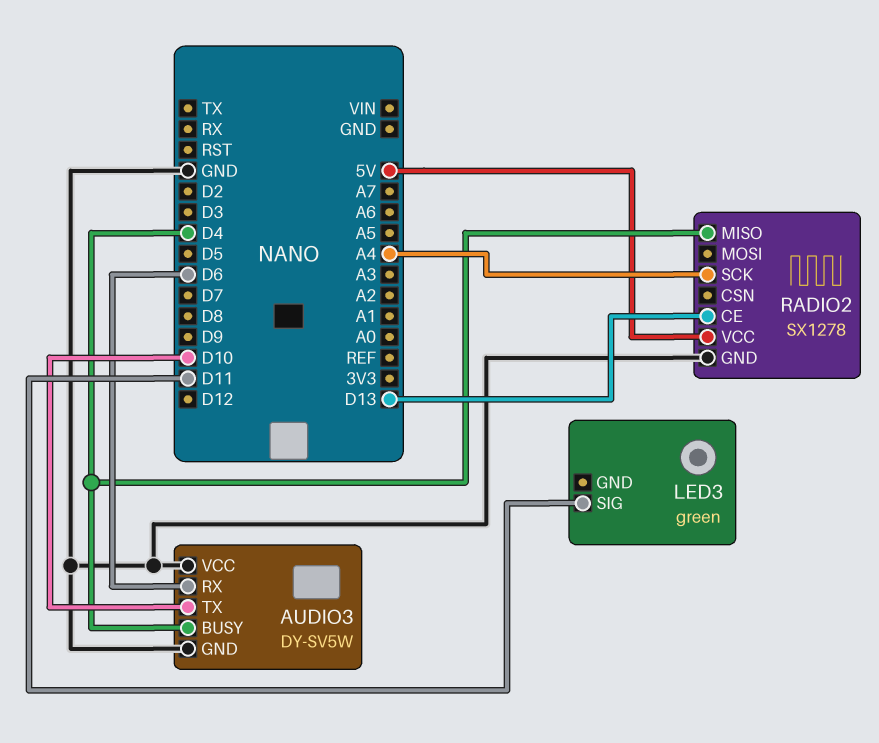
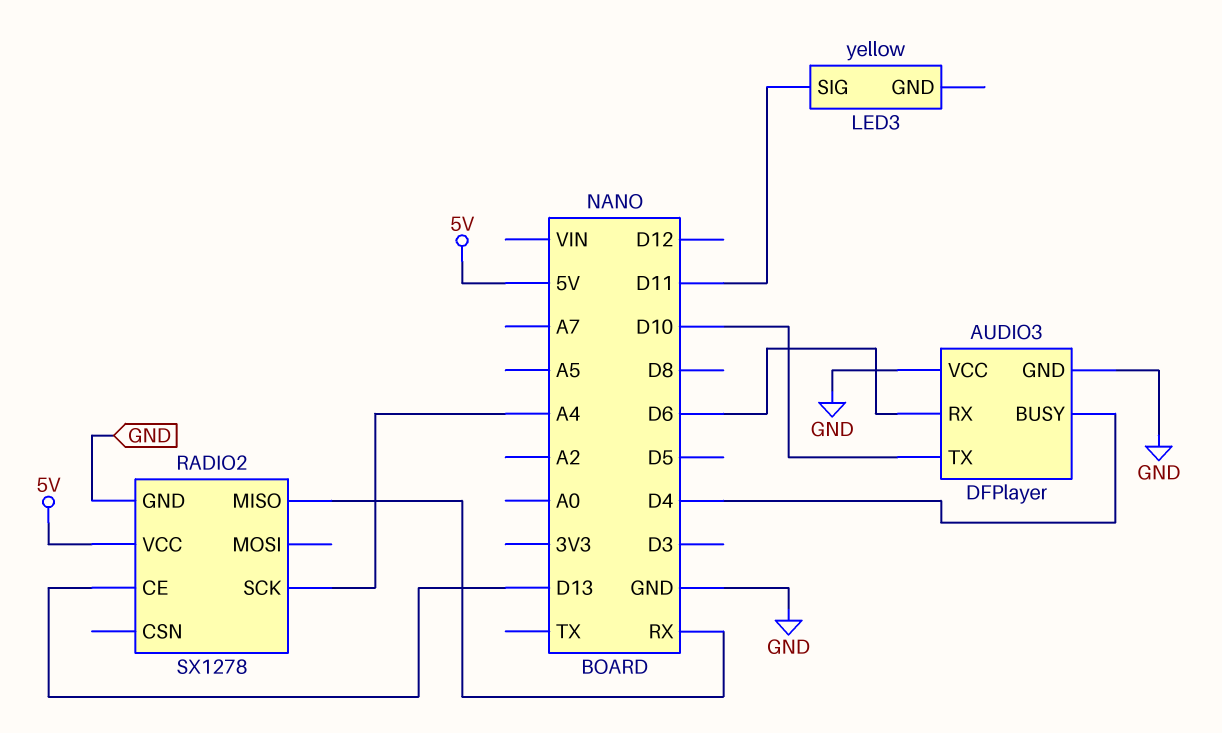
AUDIO3: DY-SV5W -> DFPlayer
LED3: green -> yellow
RADIO2 pin MISO: D4 -> RX

